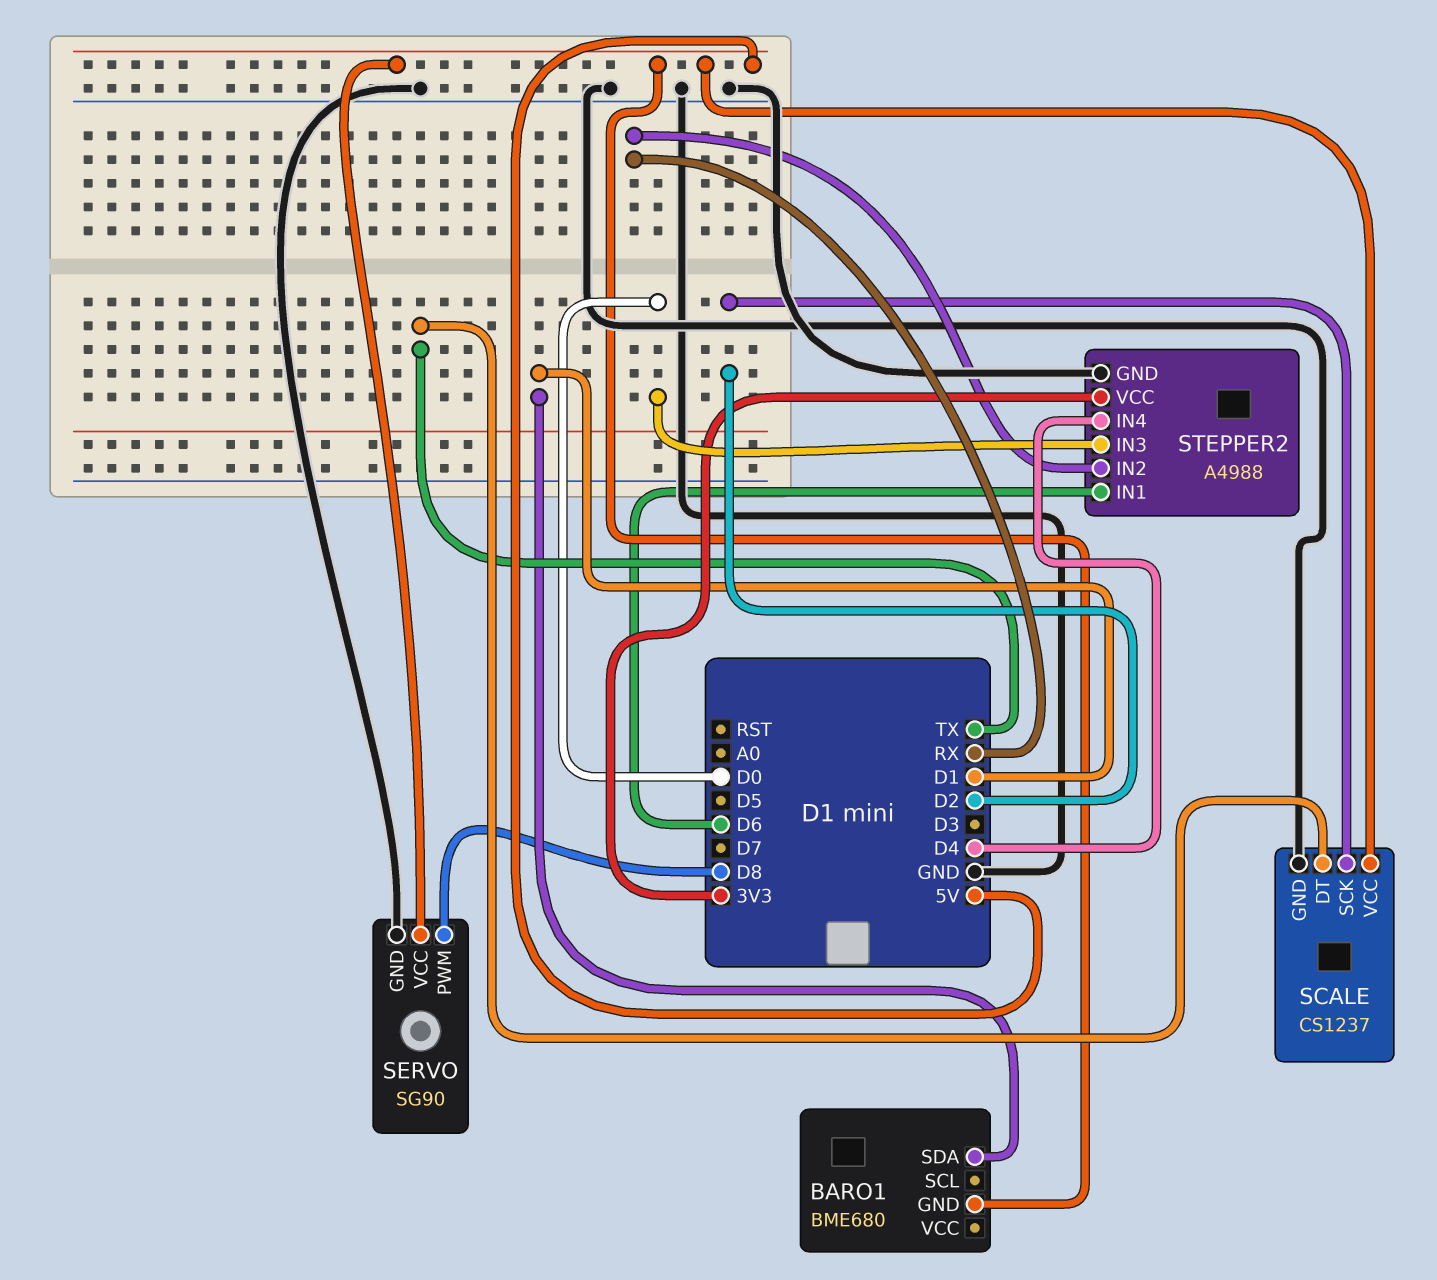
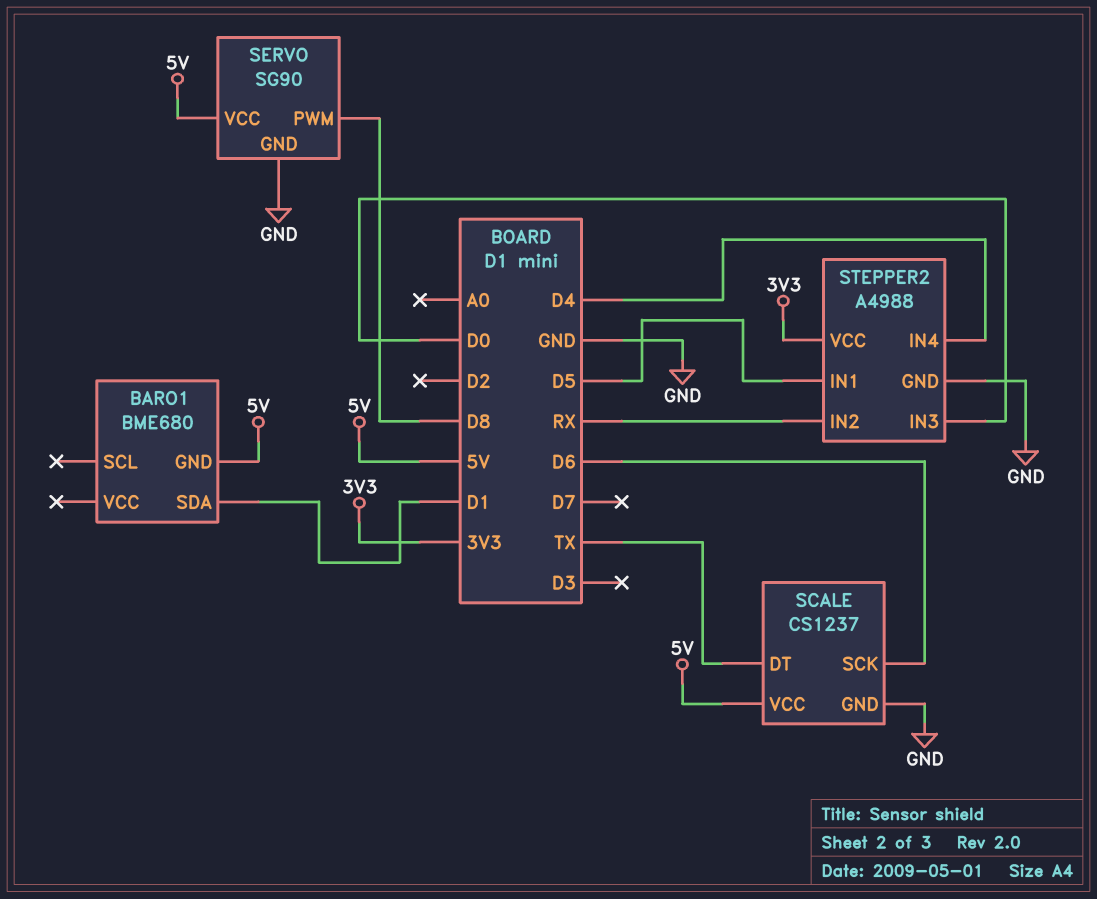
SCALE pin SCK: D2 -> D6
STEPPER2 pin IN1: D6 -> D5

